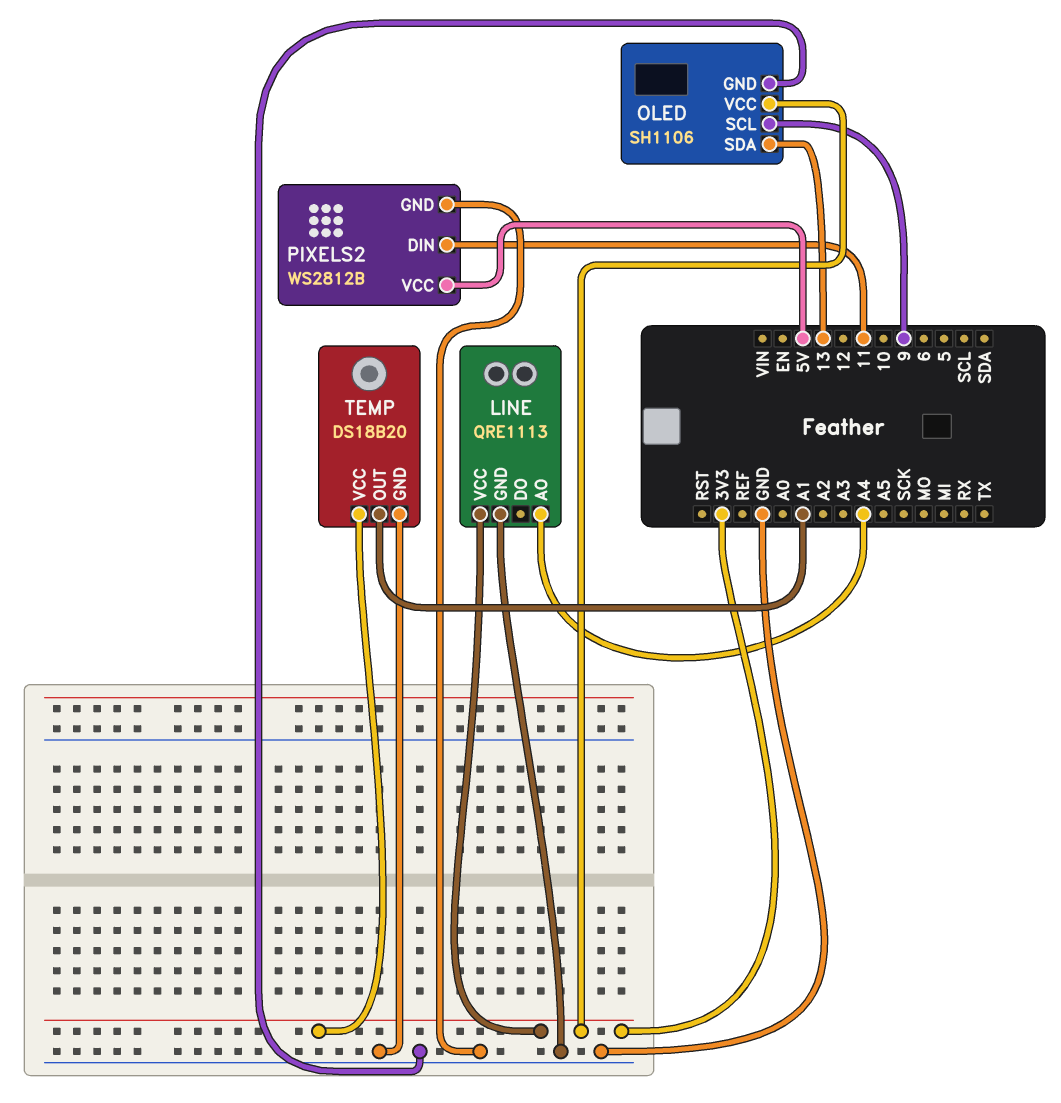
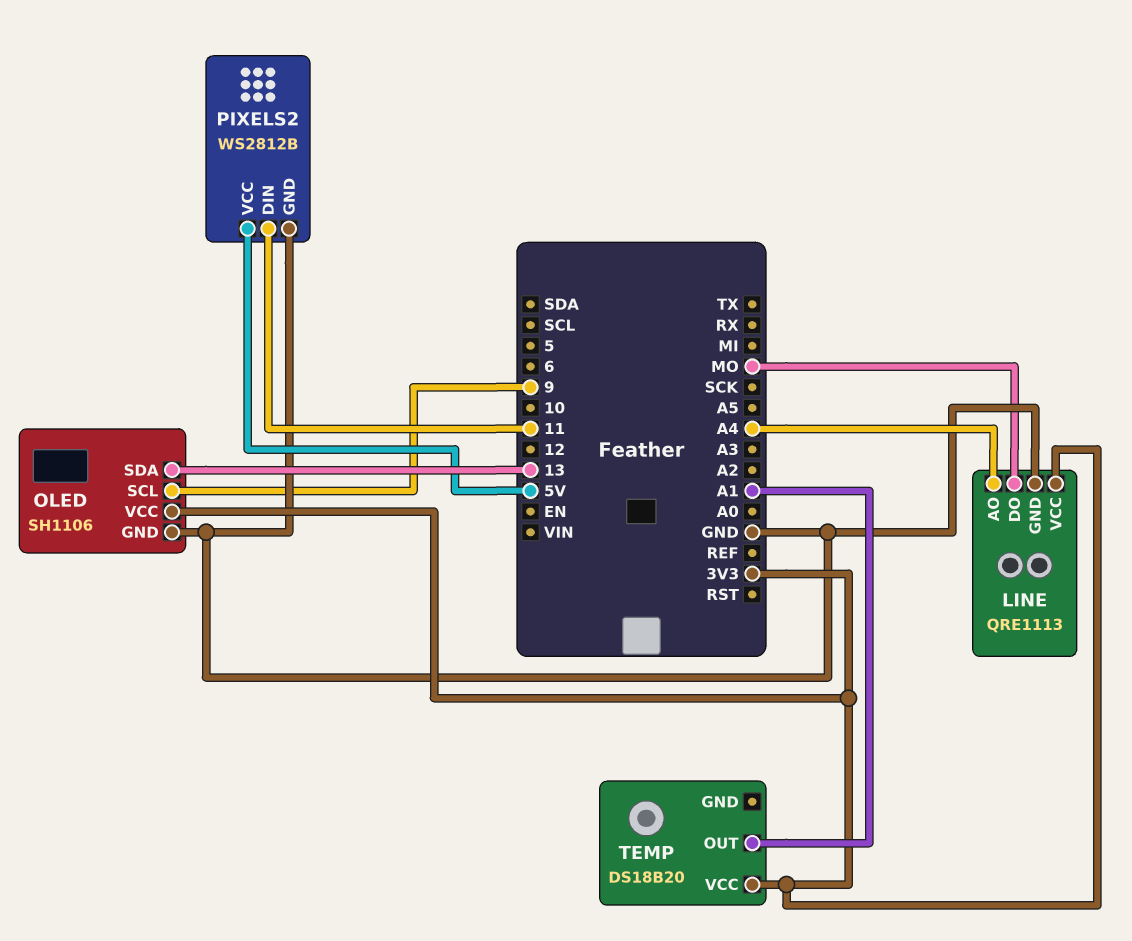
LINE pin DO: none -> MO
TEMP pin GND: GND -> none

